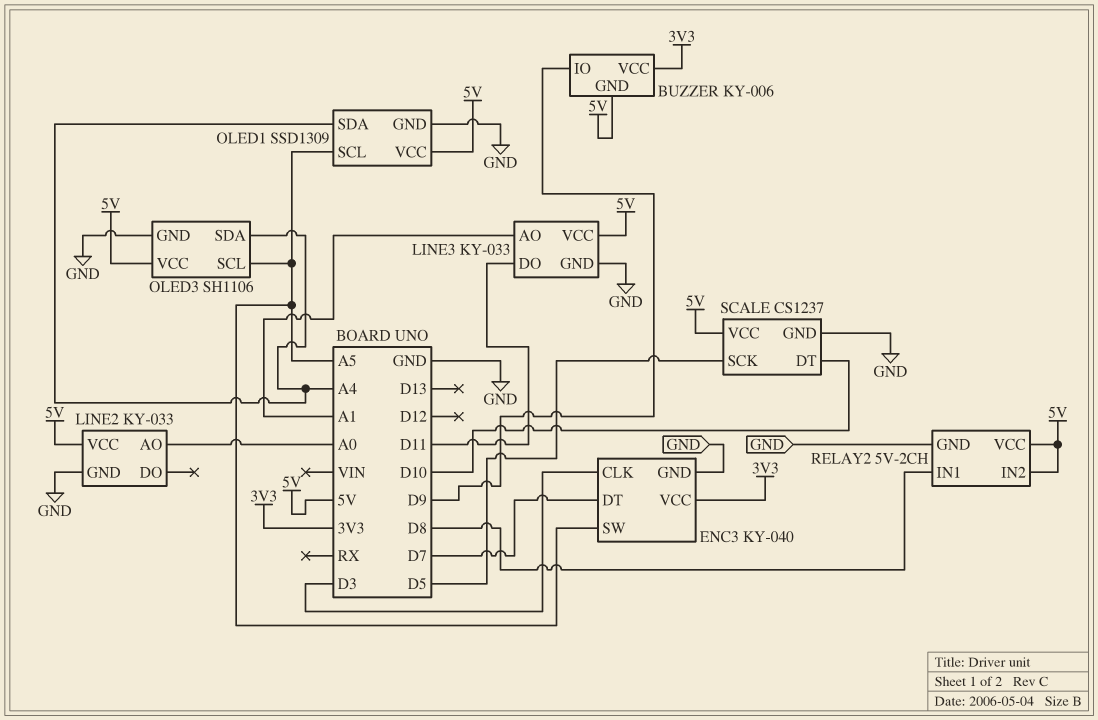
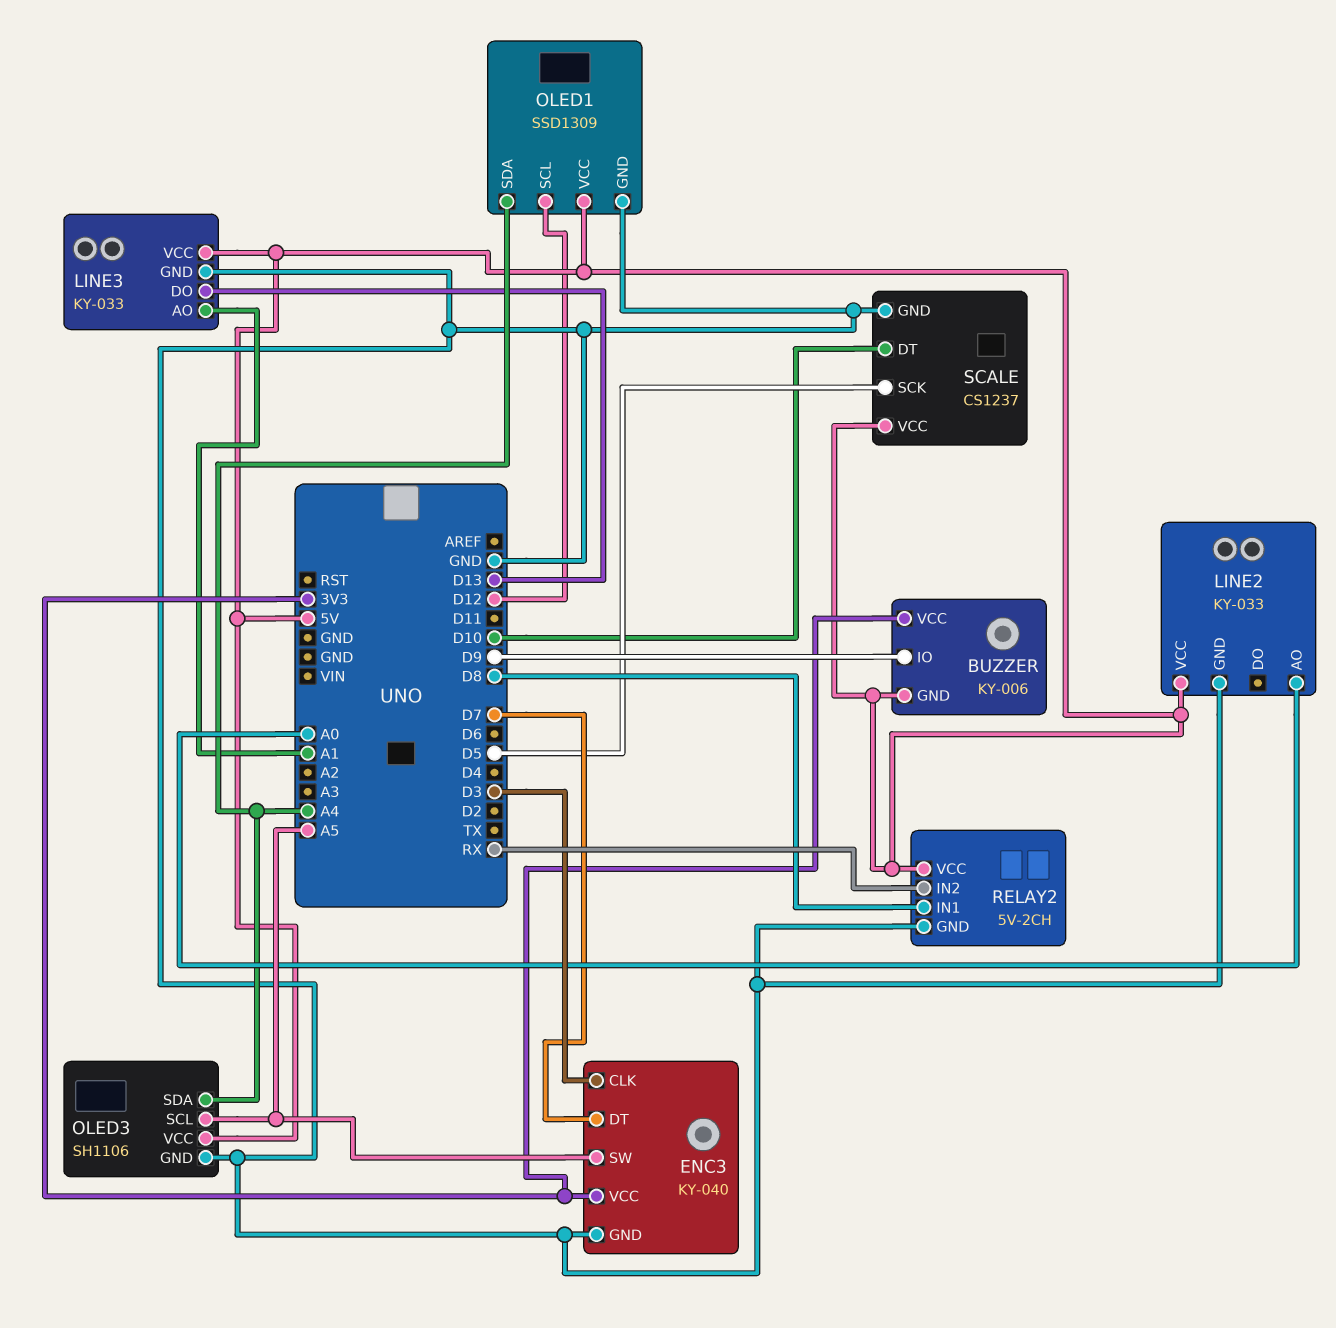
LINE3 pin DO: D11 -> D13
OLED1 pin SCL: A5 -> D12
RELAY2 pin IN2: 5V -> RX

